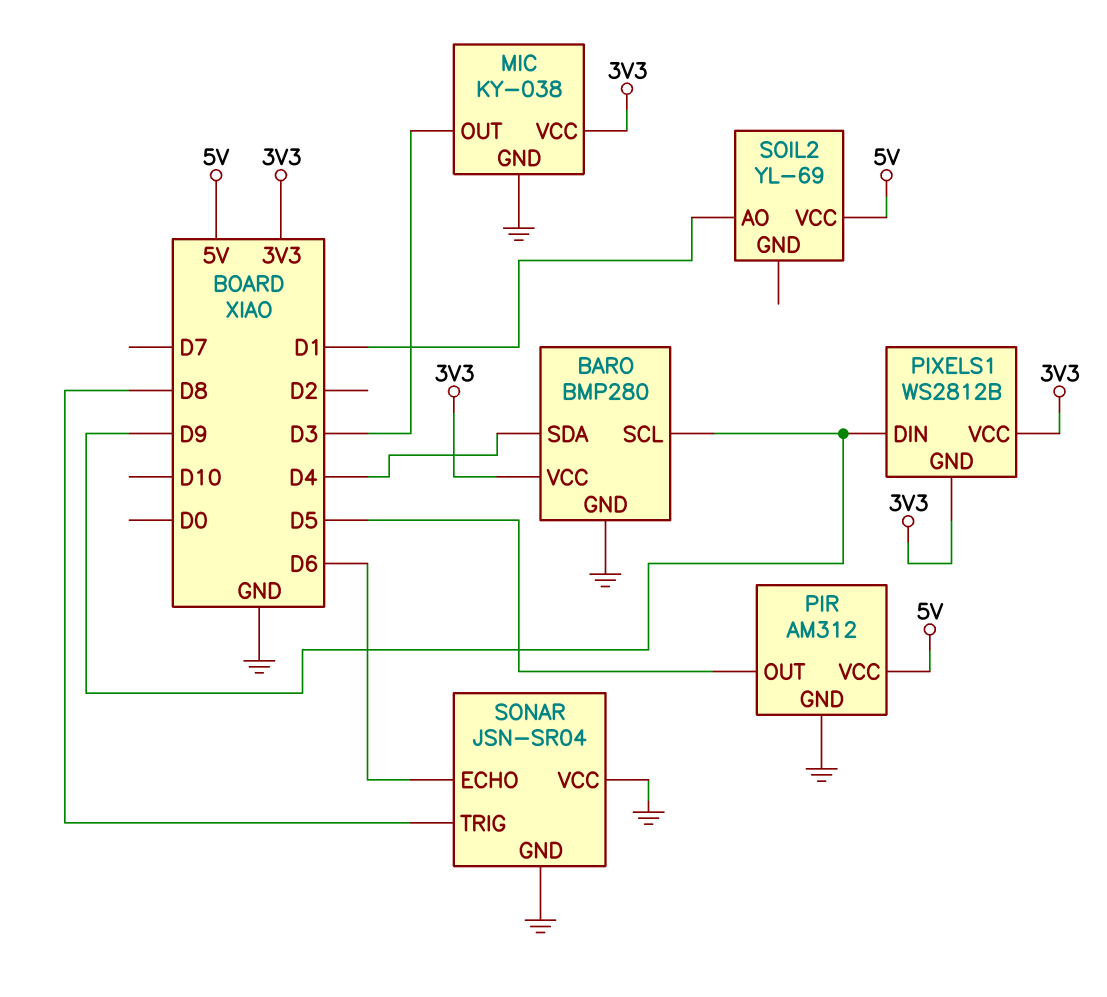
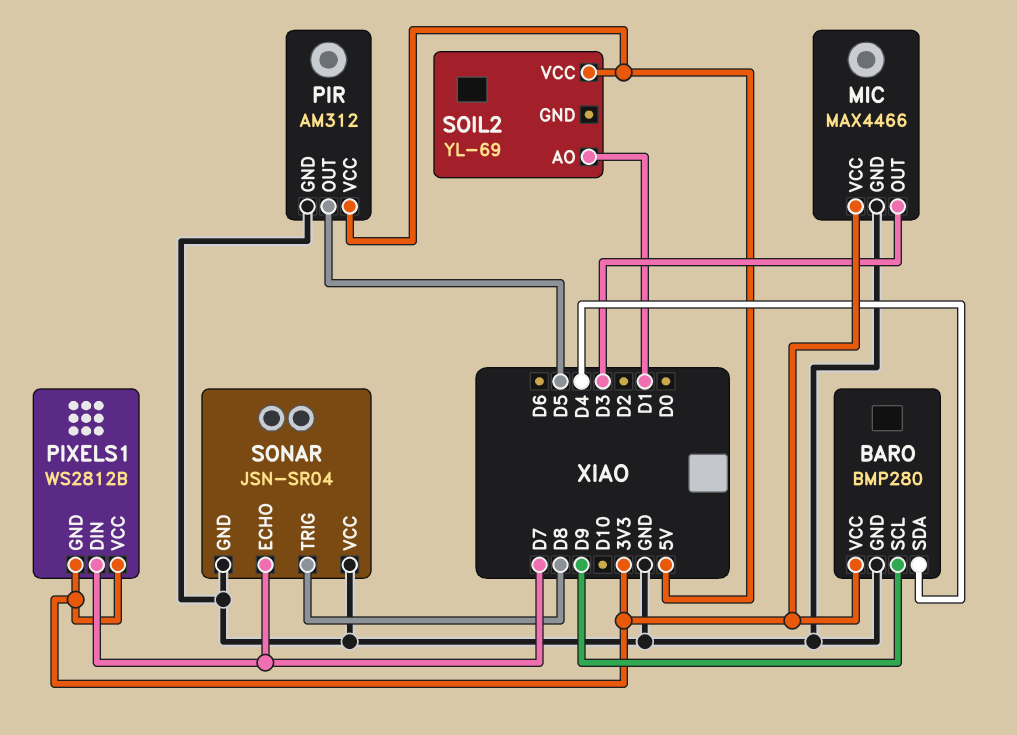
MIC: KY-038 -> MAX4466
PIXELS1 pin DIN: D9 -> D7
SONAR pin ECHO: D6 -> D7

